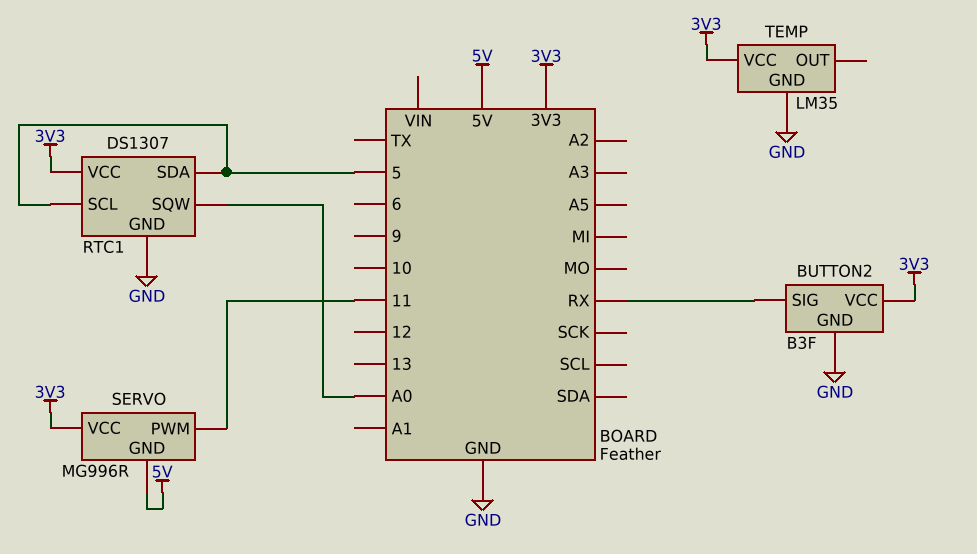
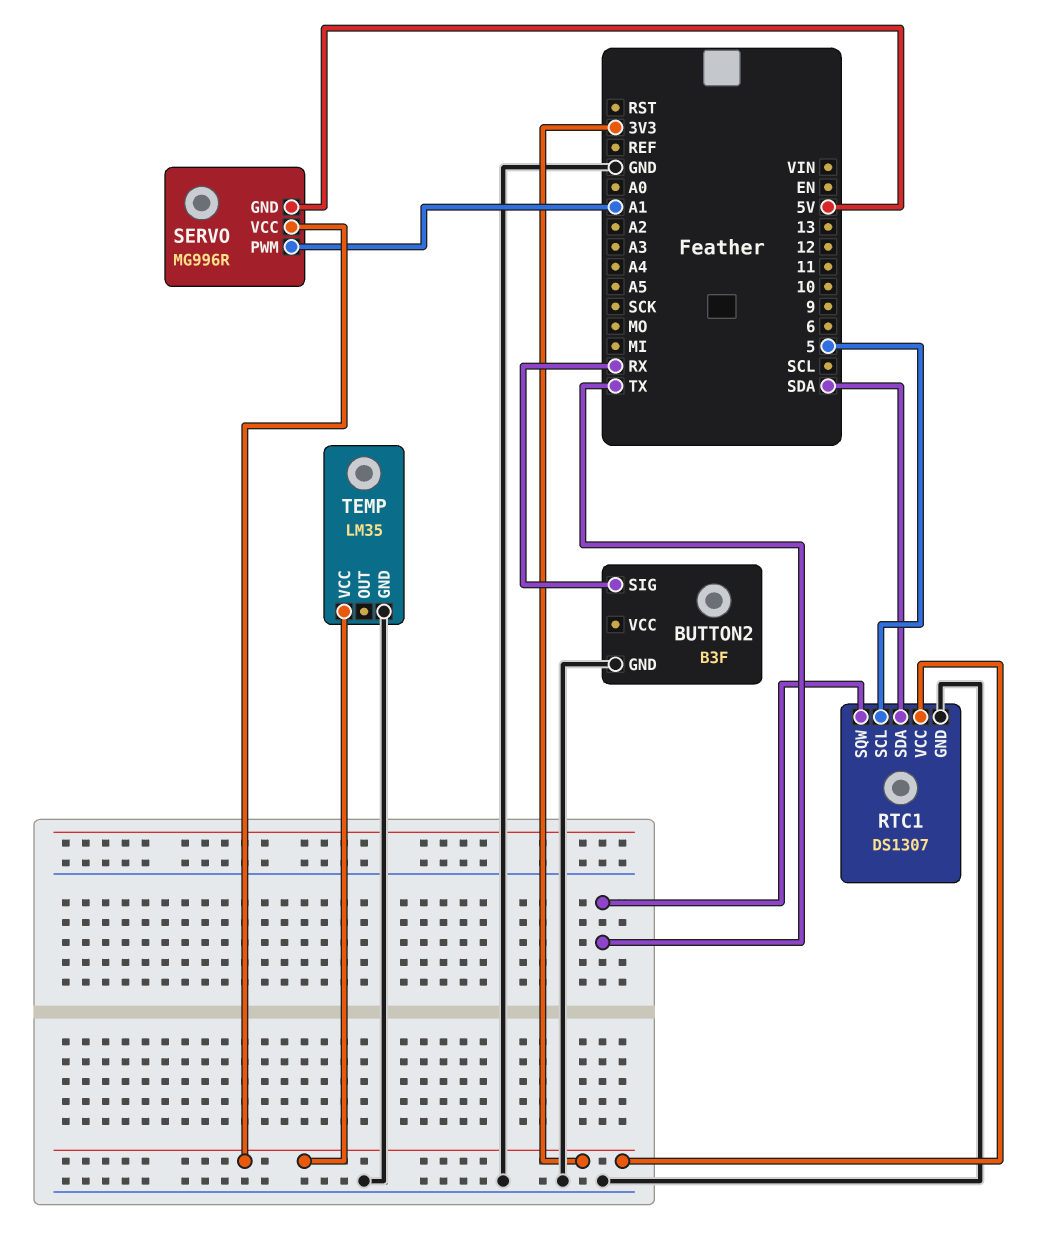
BUTTON2 pin VCC: 3V3 -> none
RTC1 pin SDA: 5 -> SDA
RTC1 pin SQW: A0 -> TX
SERVO pin PWM: 11 -> A1

